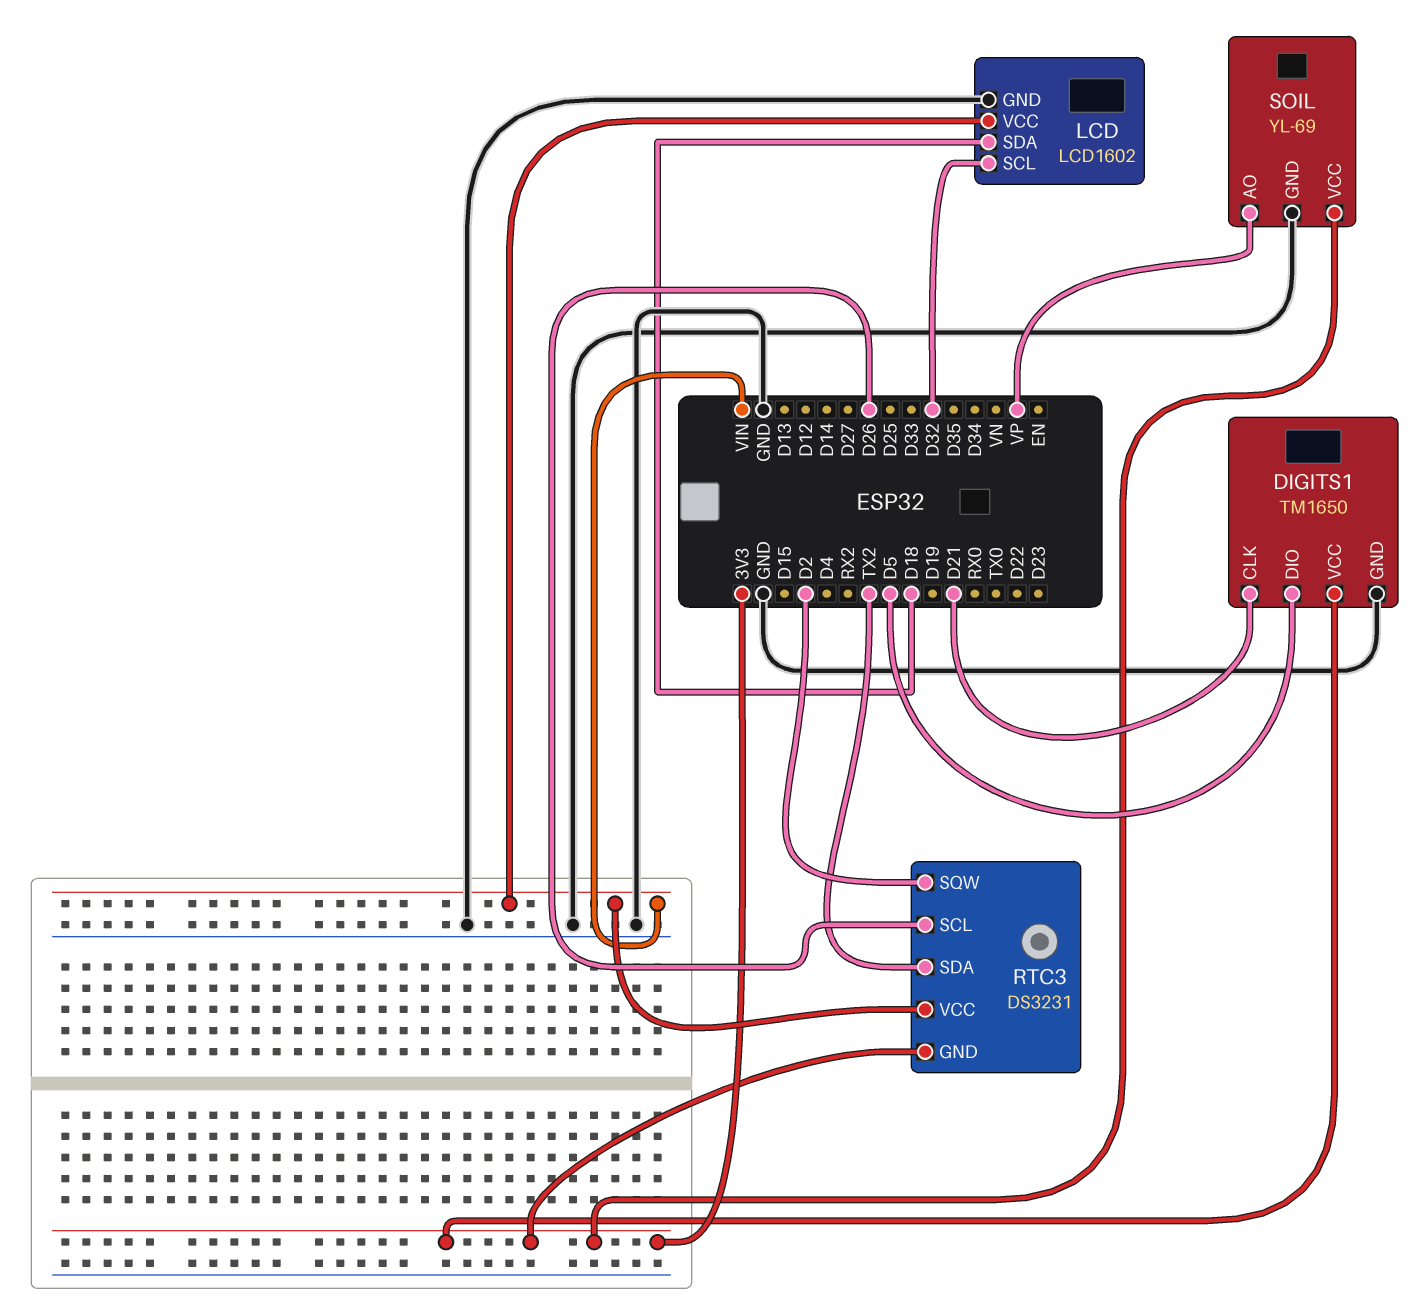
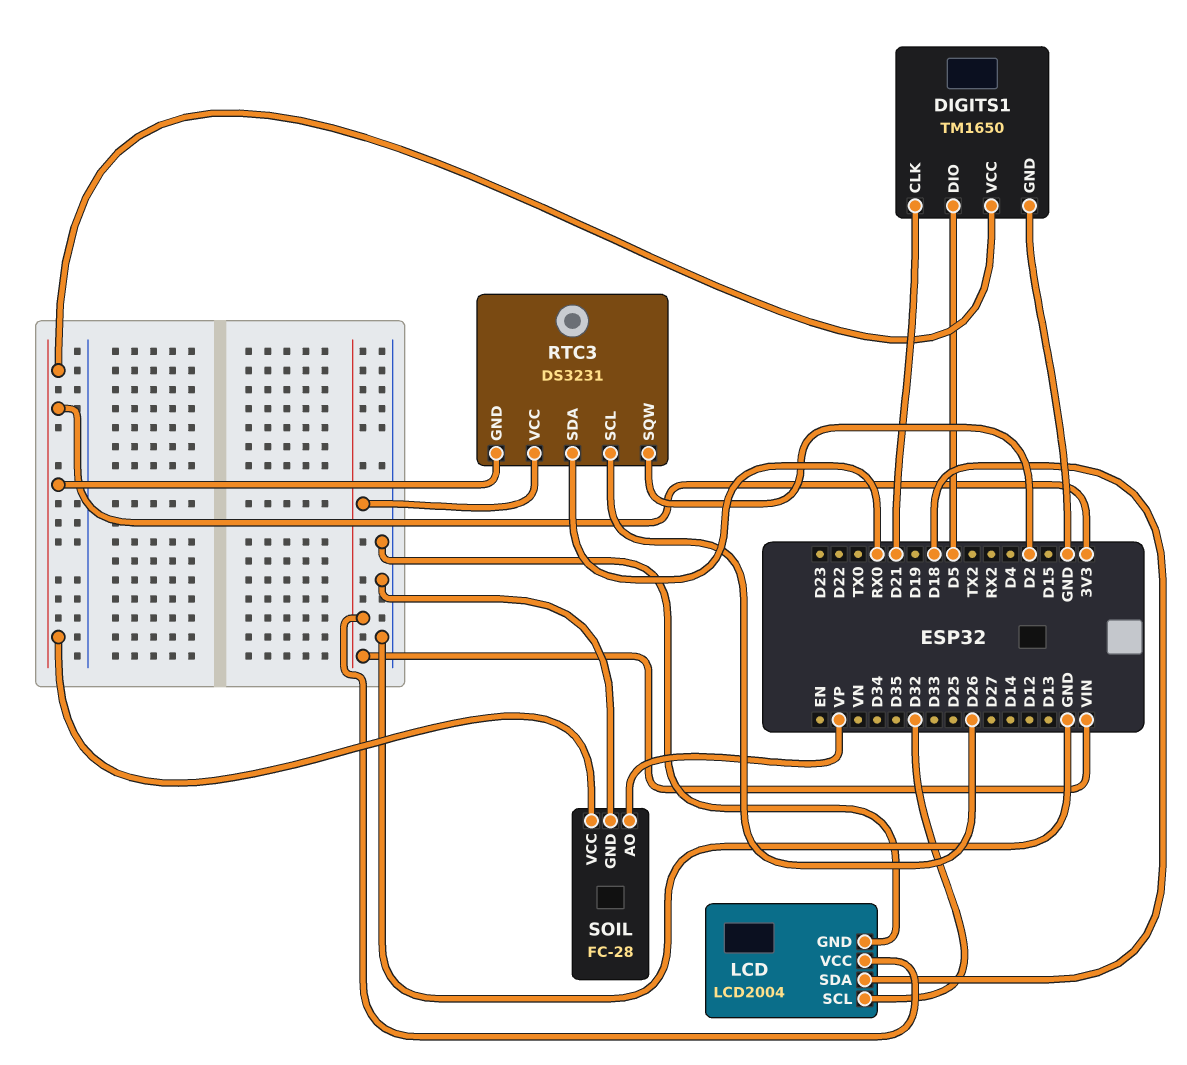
LCD: LCD1602 -> LCD2004
RTC3 pin SDA: TX2 -> RX0
SOIL: YL-69 -> FC-28

